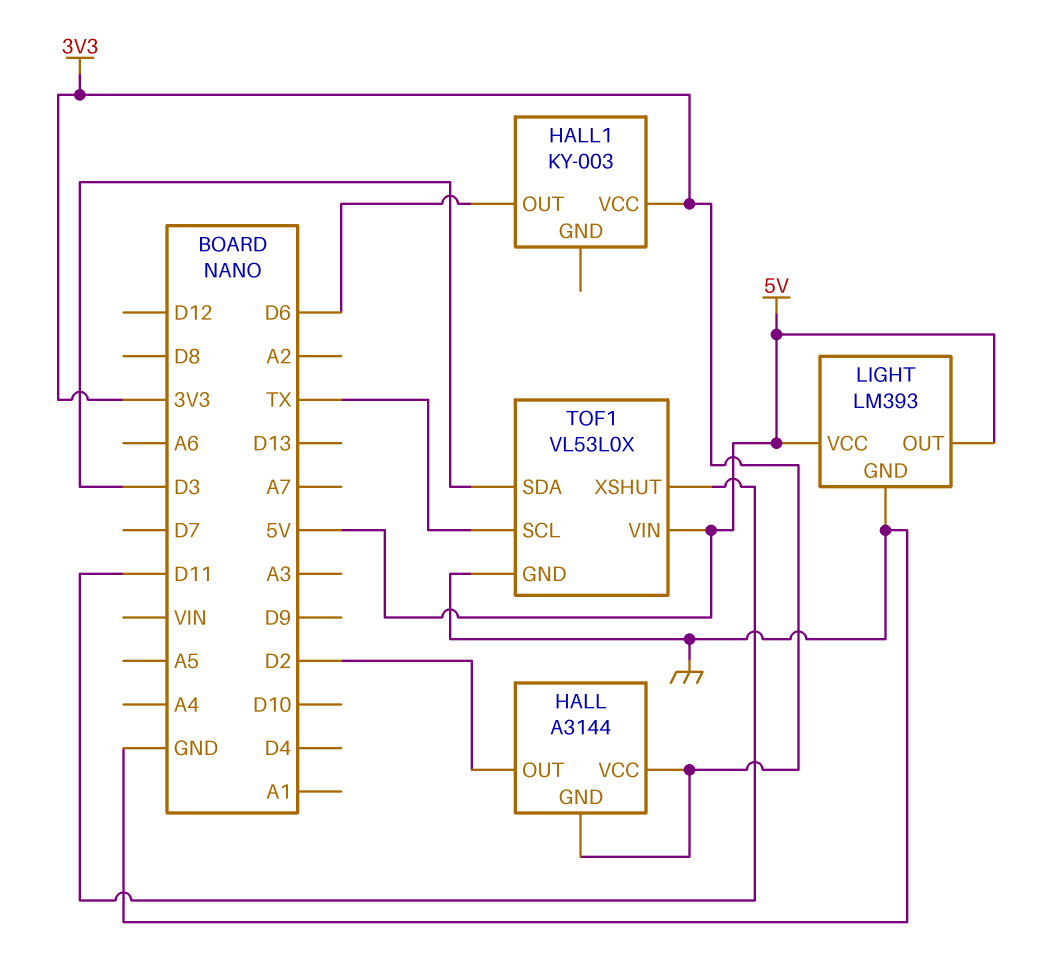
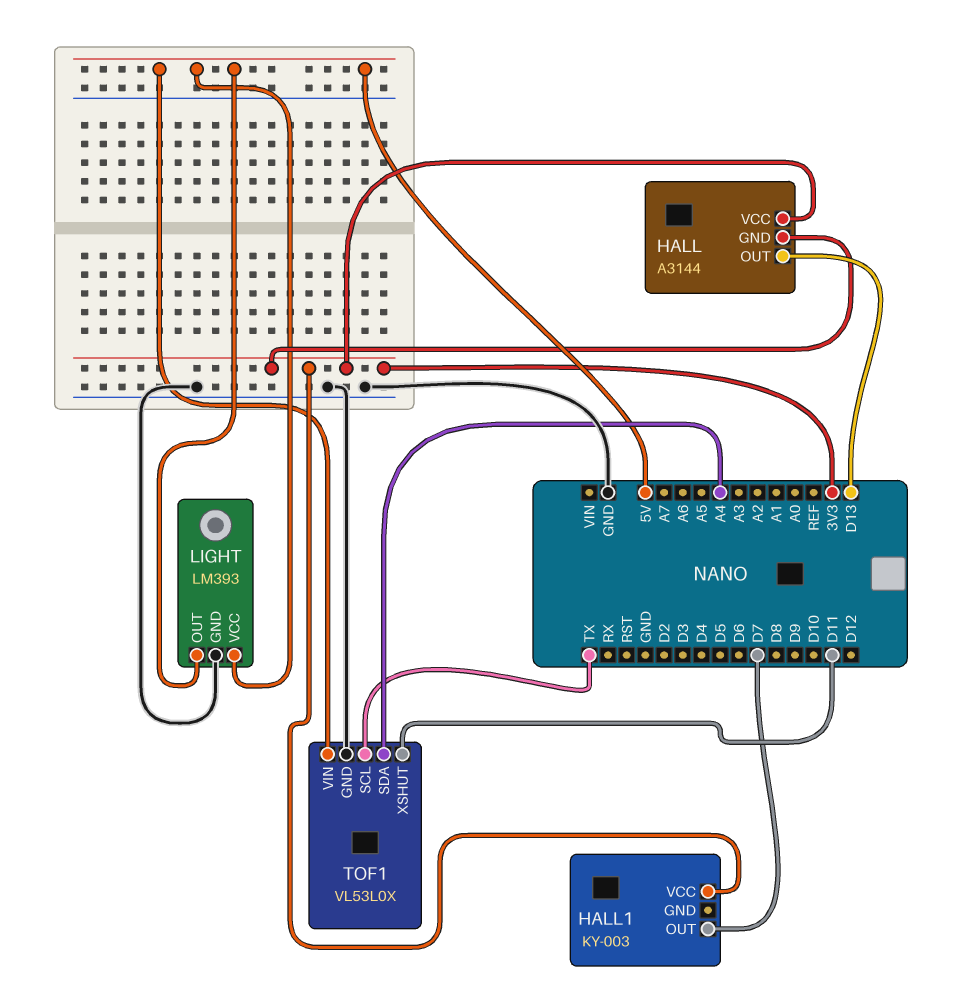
HALL pin OUT: D2 -> D13
HALL1 pin OUT: D6 -> D7
TOF1 pin SDA: D3 -> A4

